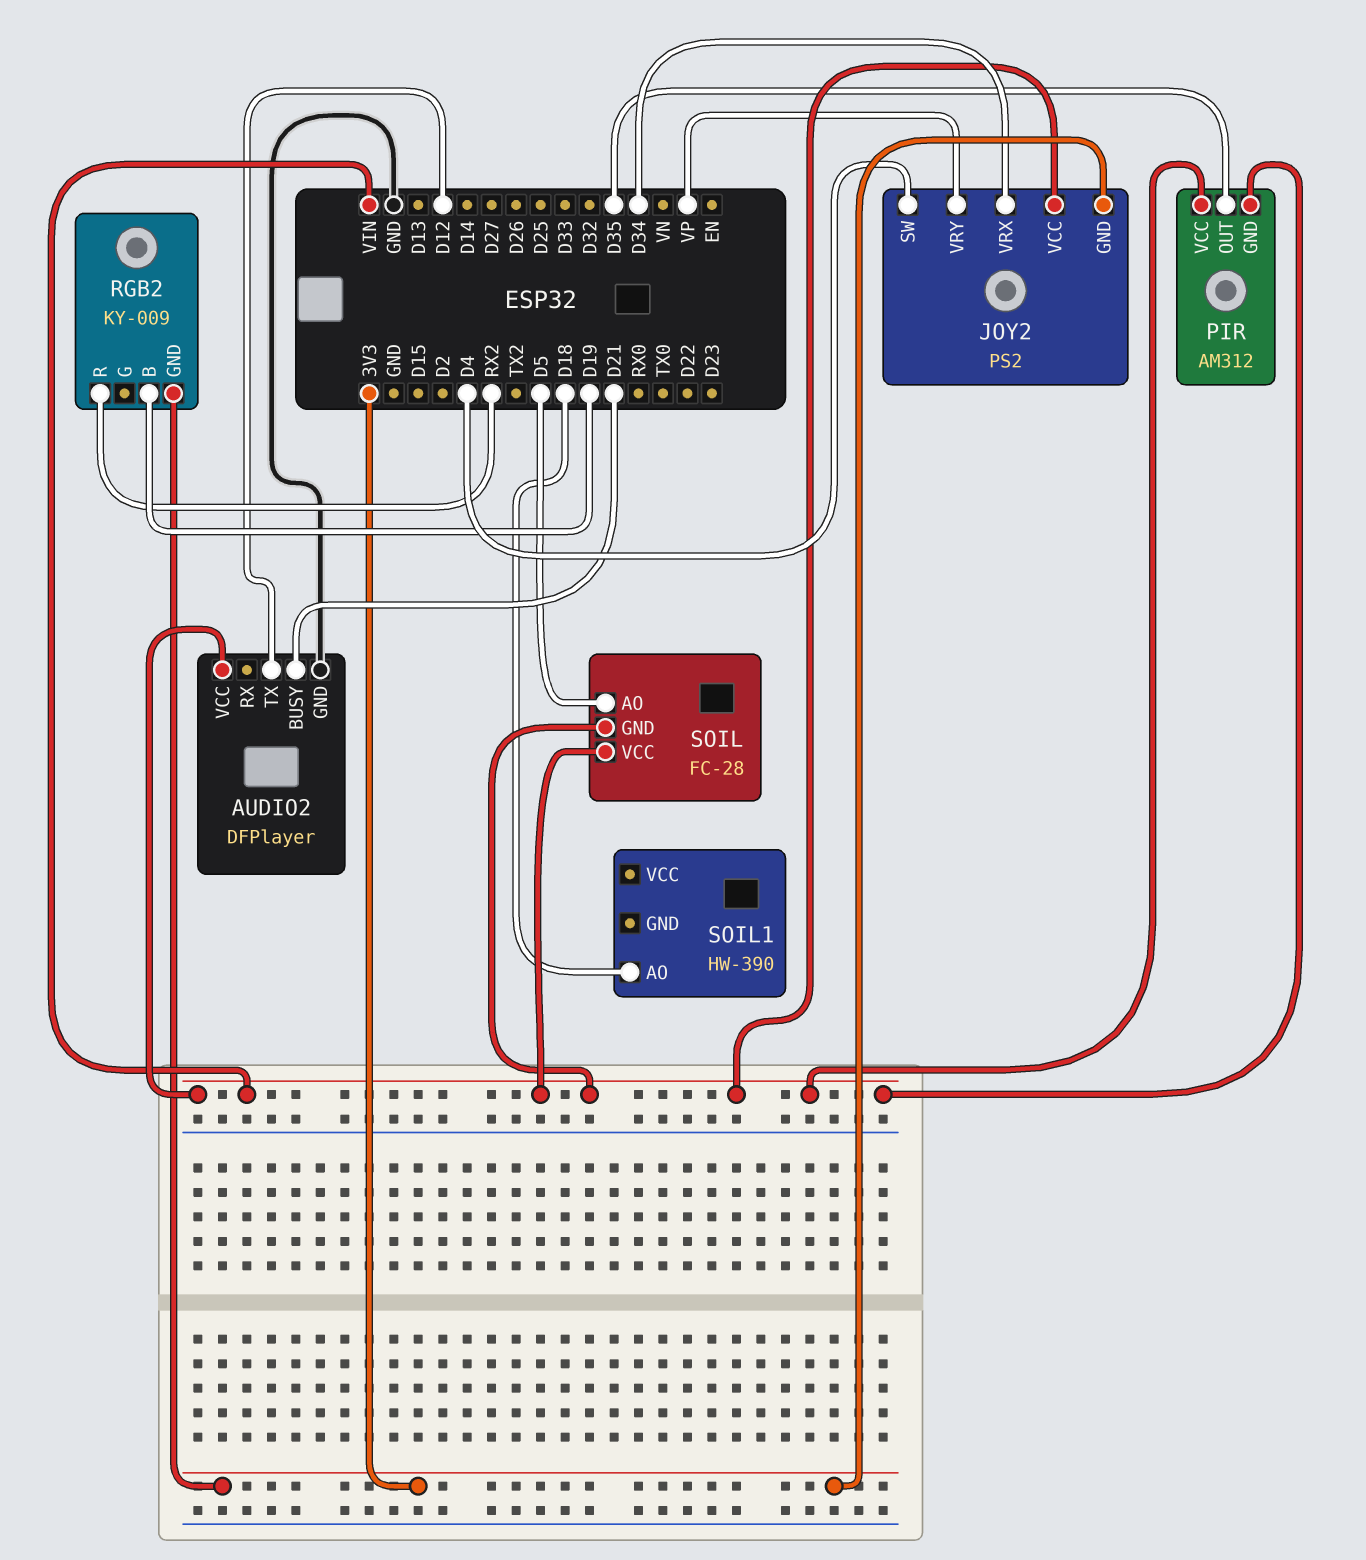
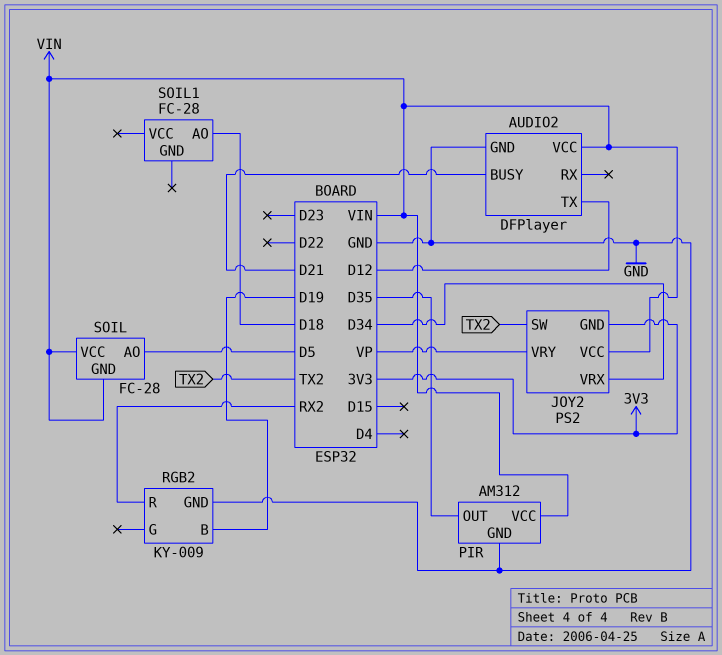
JOY2 pin SW: D4 -> TX2
PIR pin GND: VIN -> GND
RGB2 pin GND: 3V3 -> GND
SOIL1: HW-390 -> FC-28

